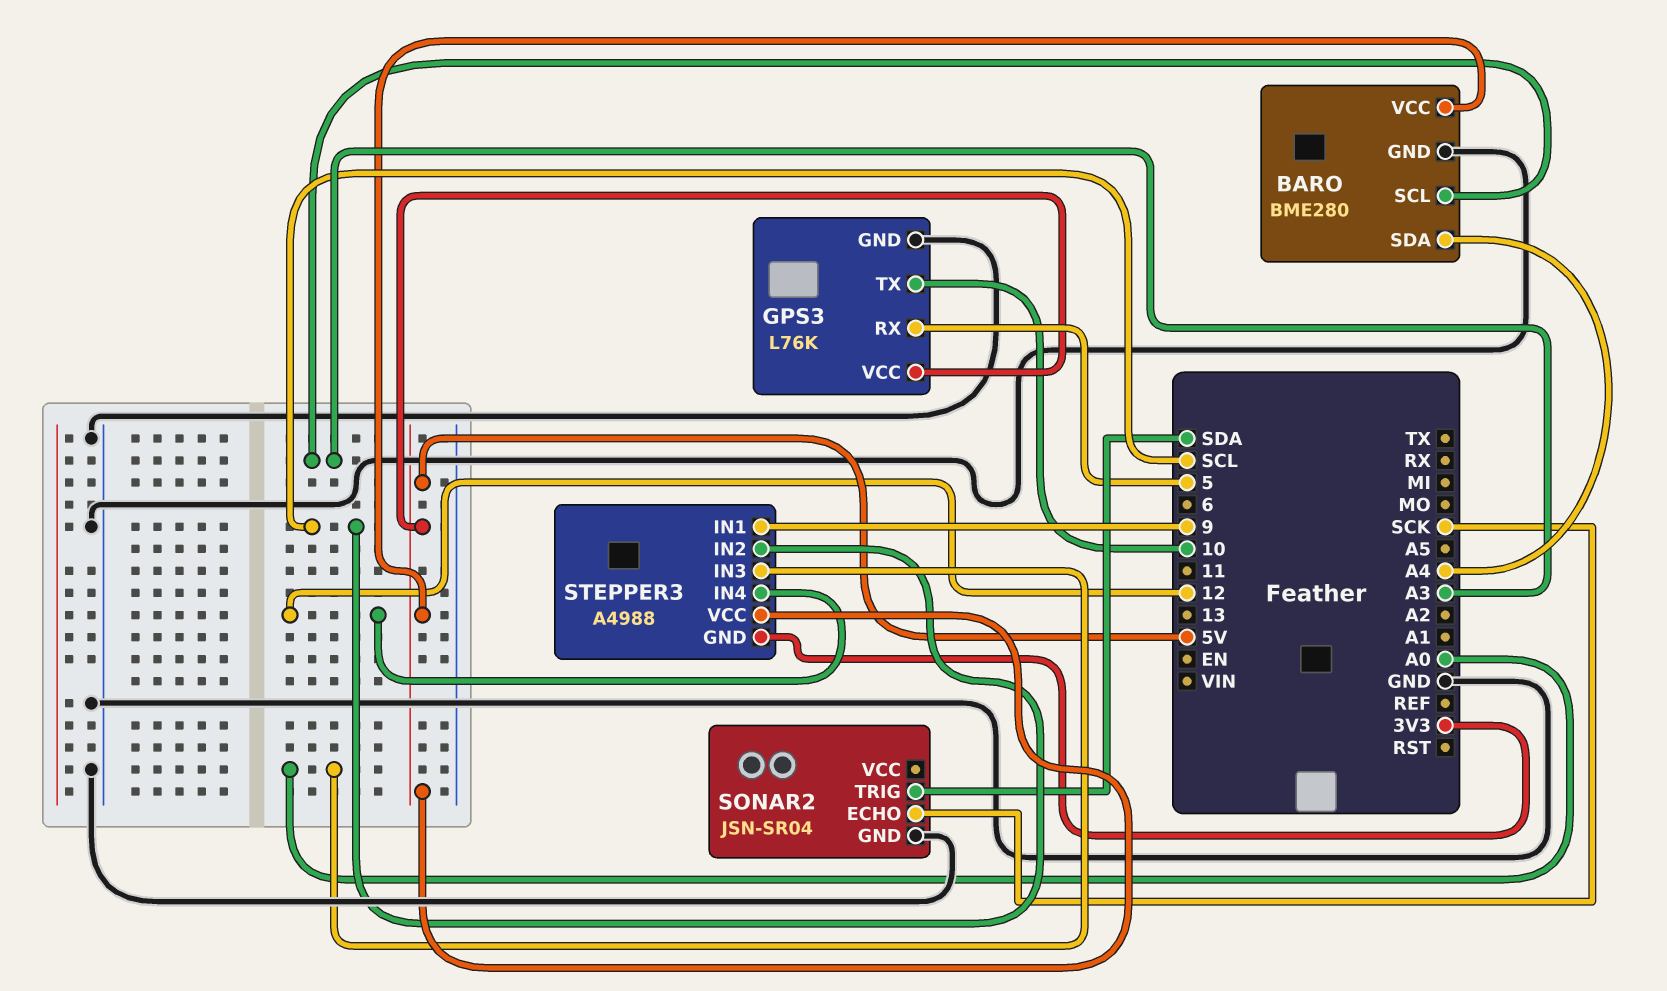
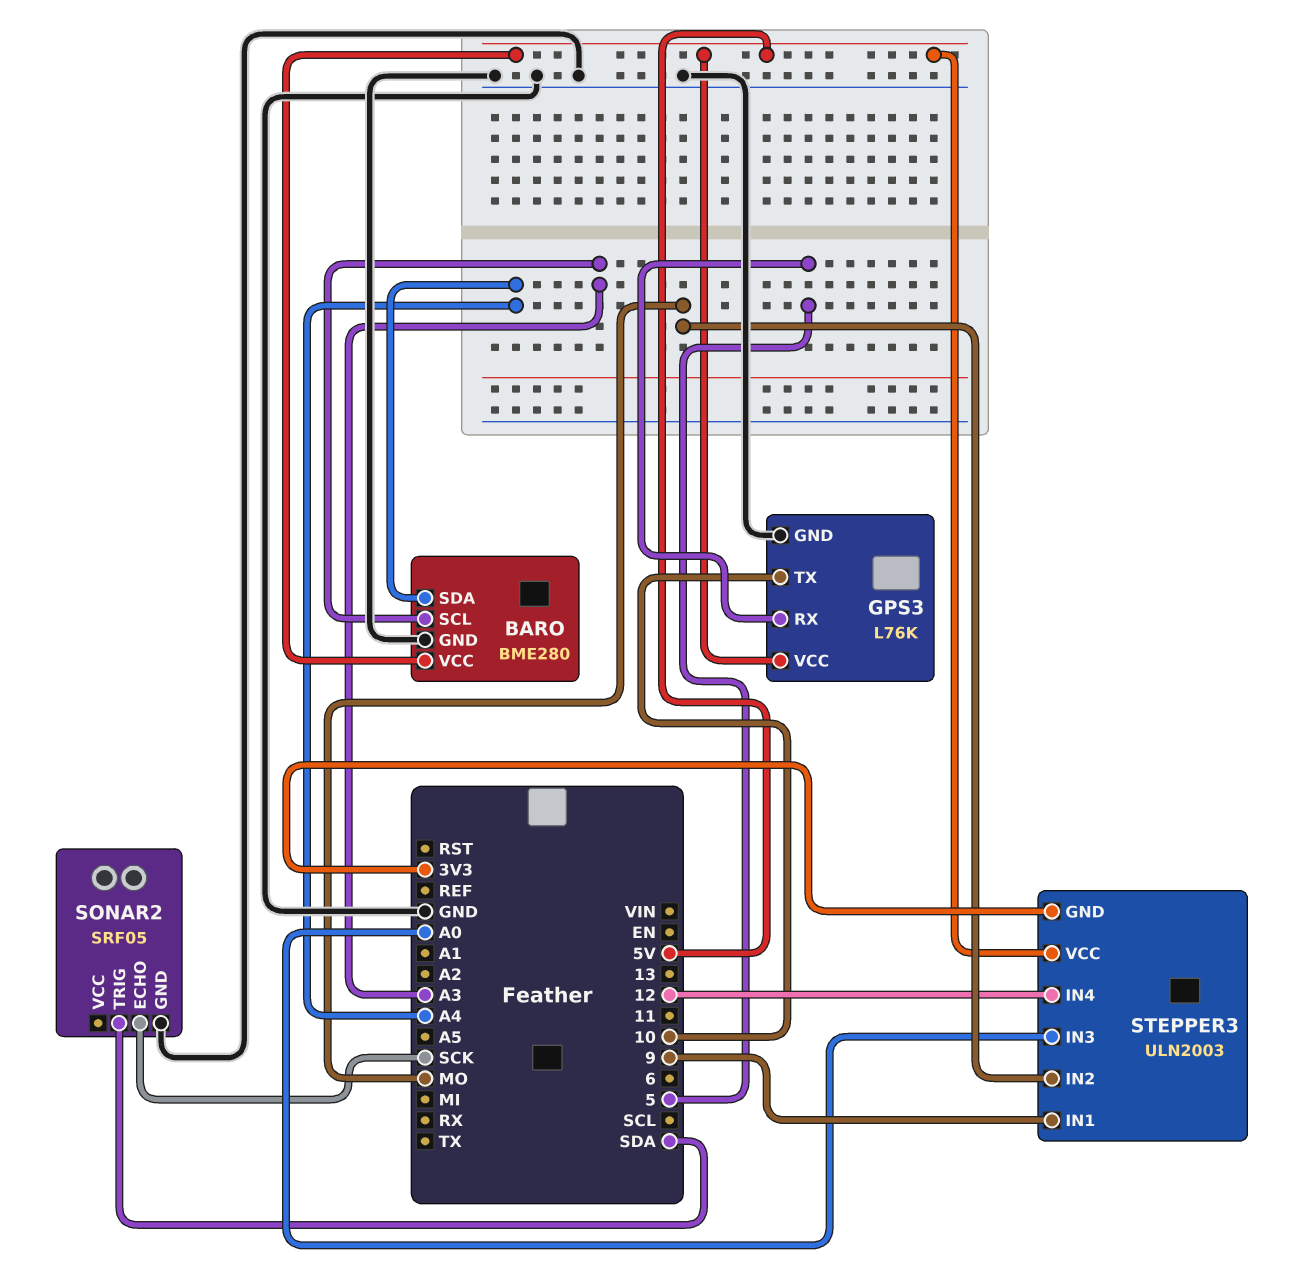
SONAR2: JSN-SR04 -> SRF05
STEPPER3: A4988 -> ULN2003
STEPPER3 pin IN2: SCL -> MO

